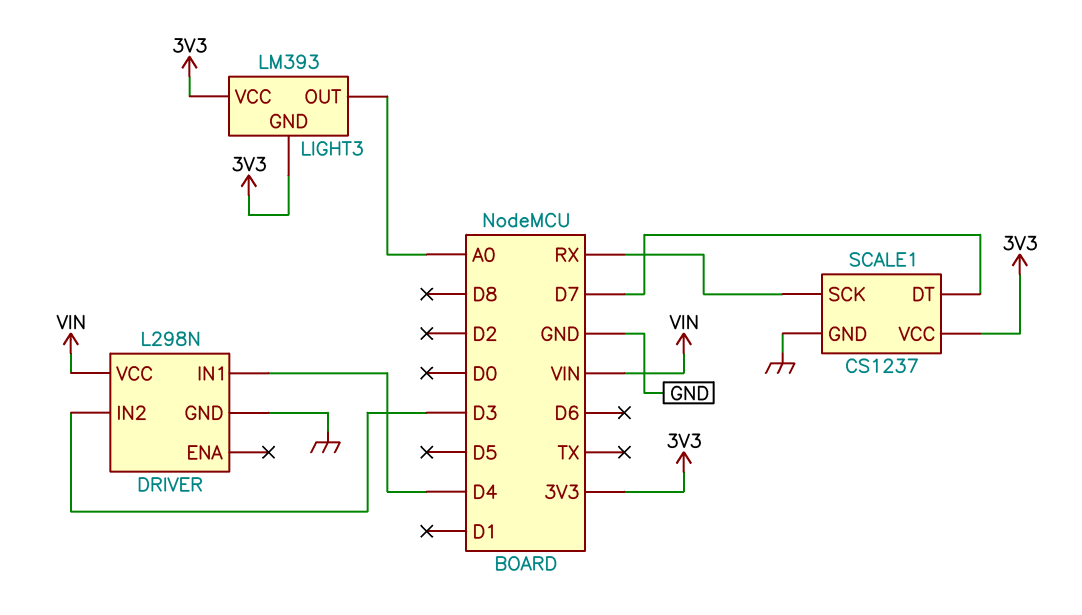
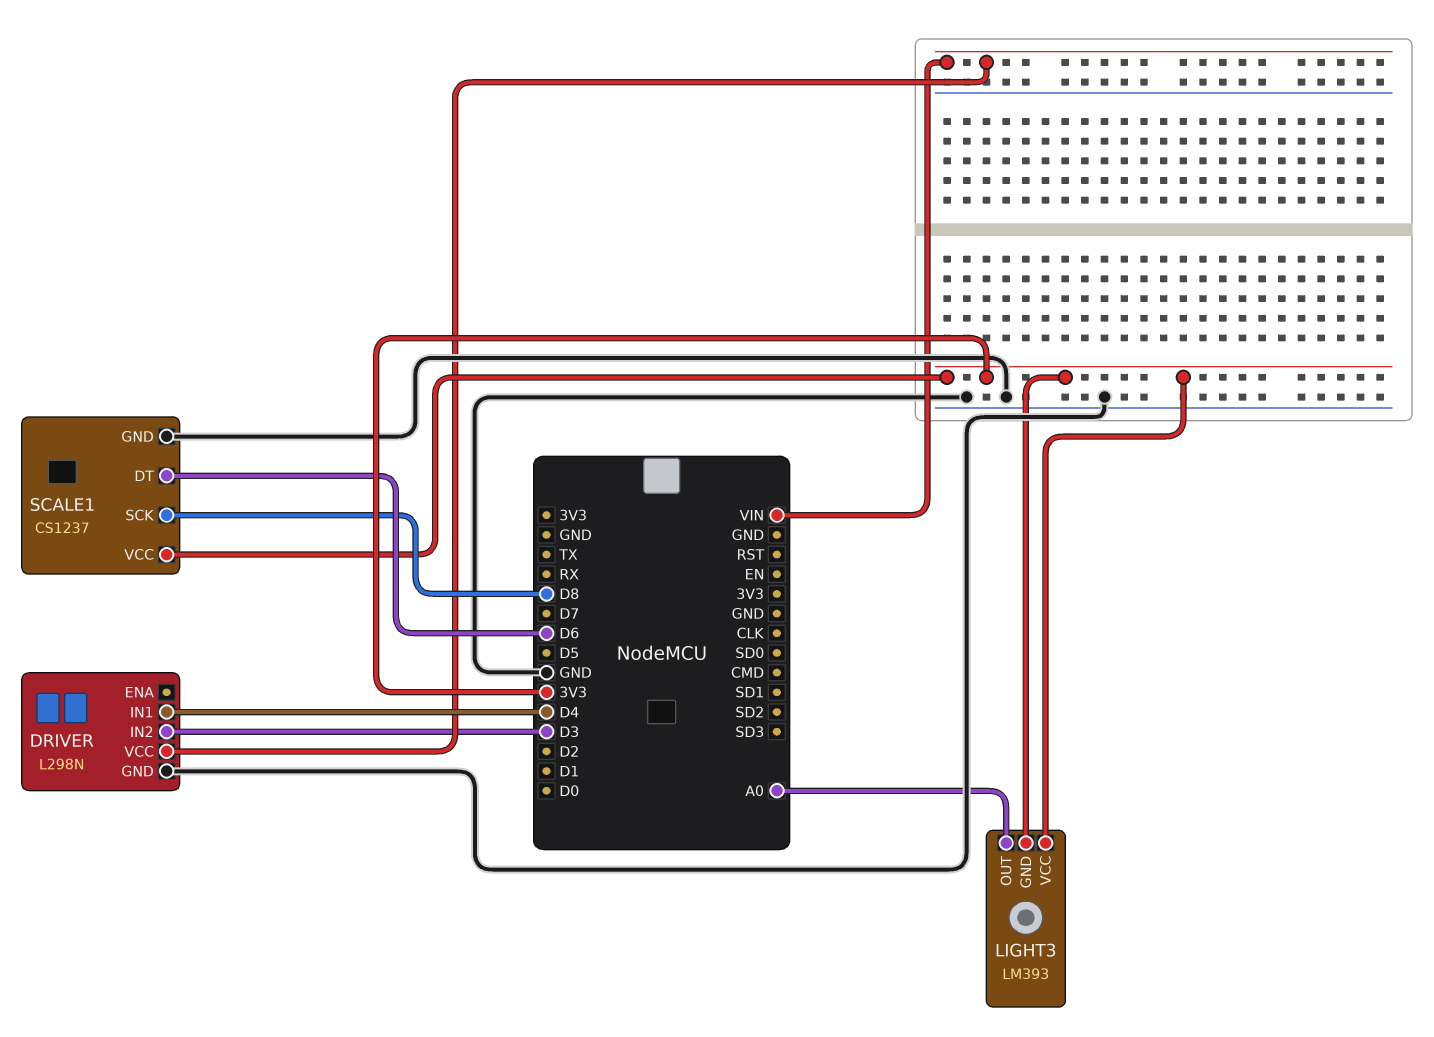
SCALE1 pin DT: D7 -> D6
SCALE1 pin SCK: RX -> D8

